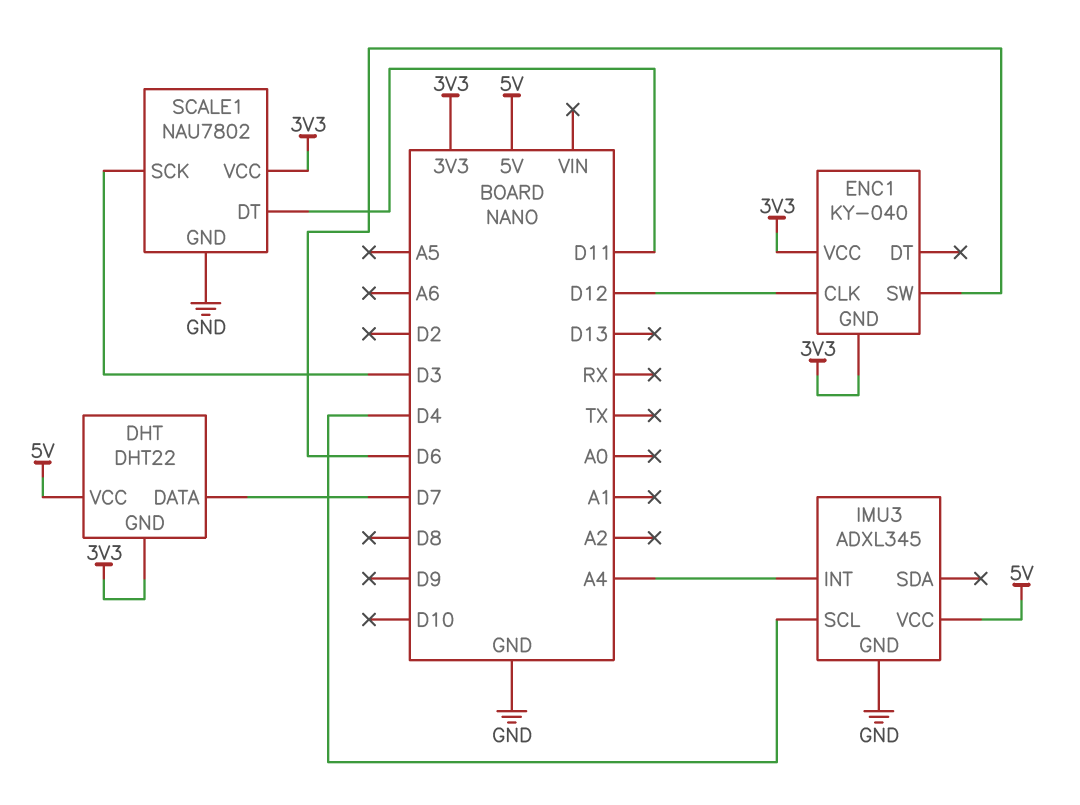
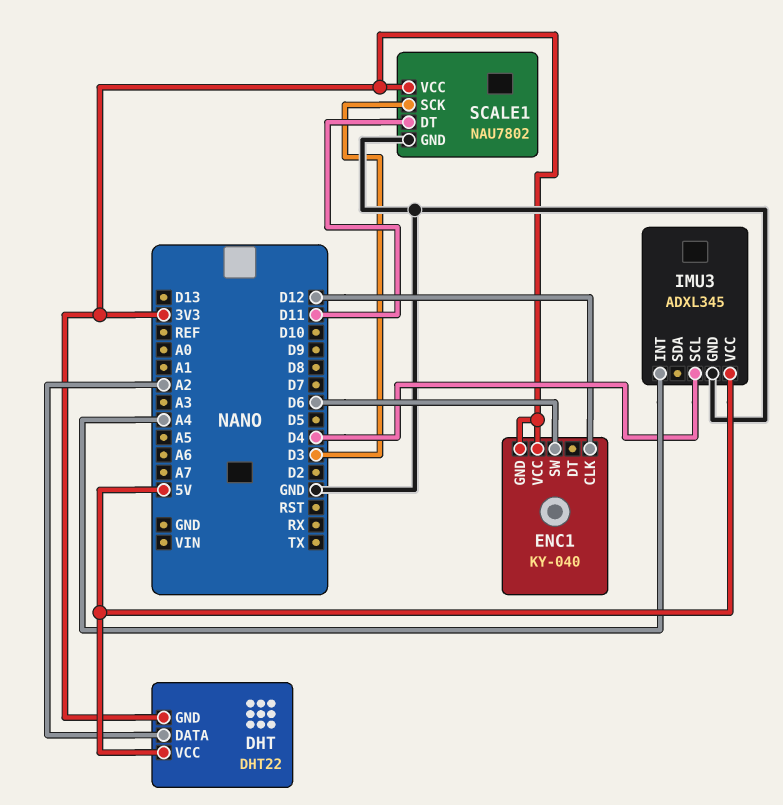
DHT pin DATA: D7 -> A2

